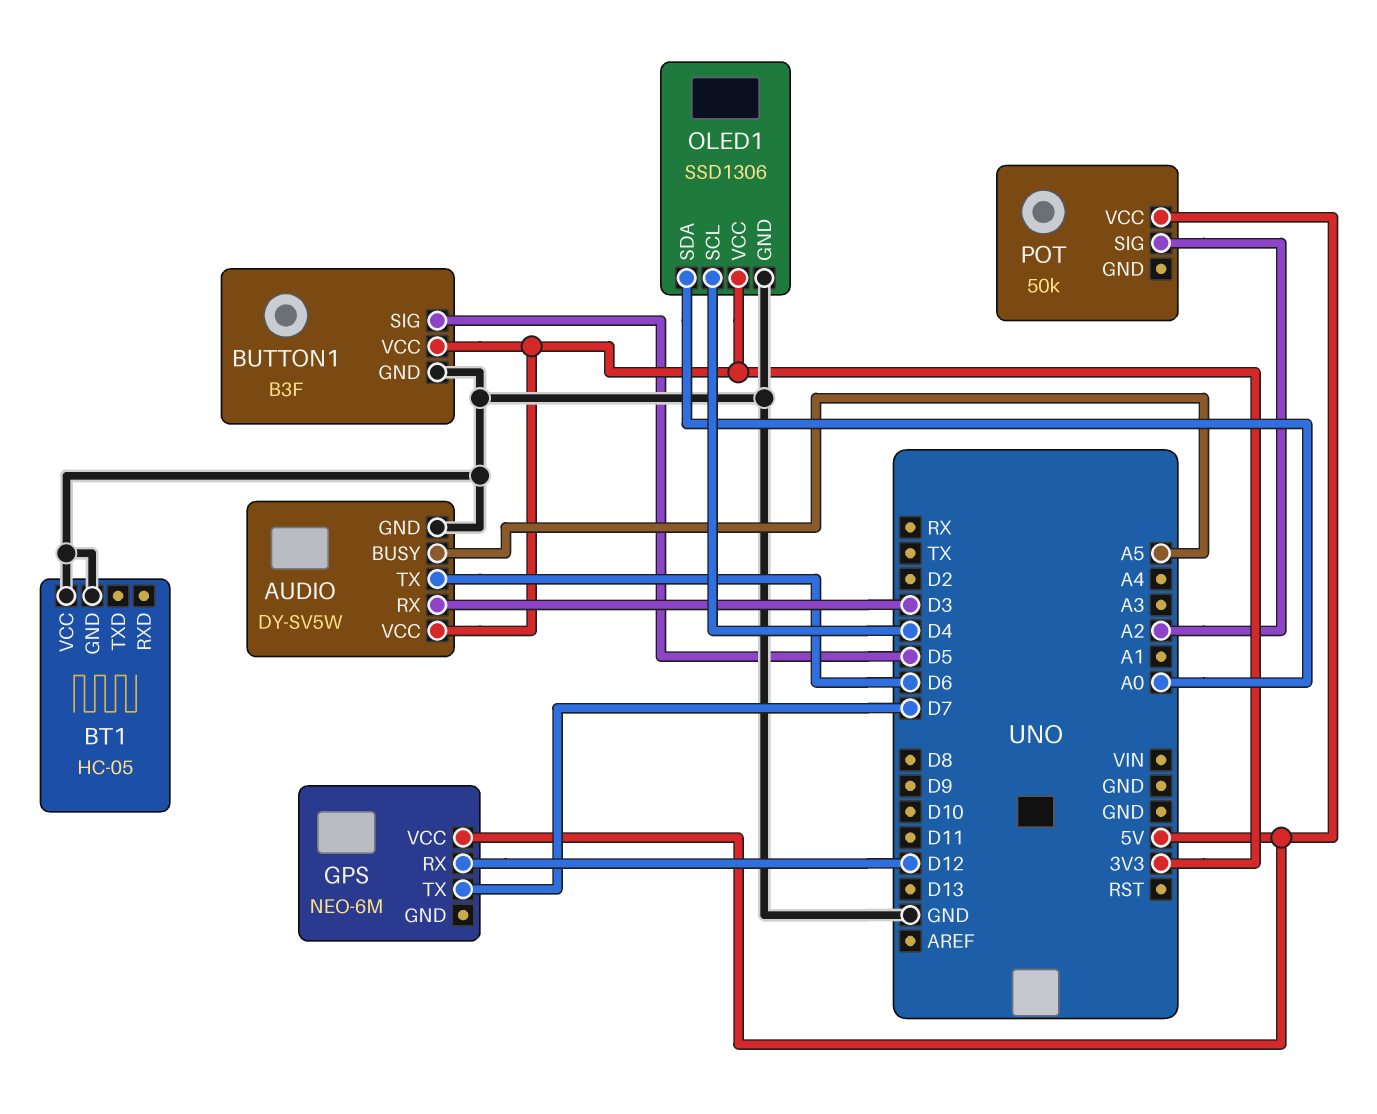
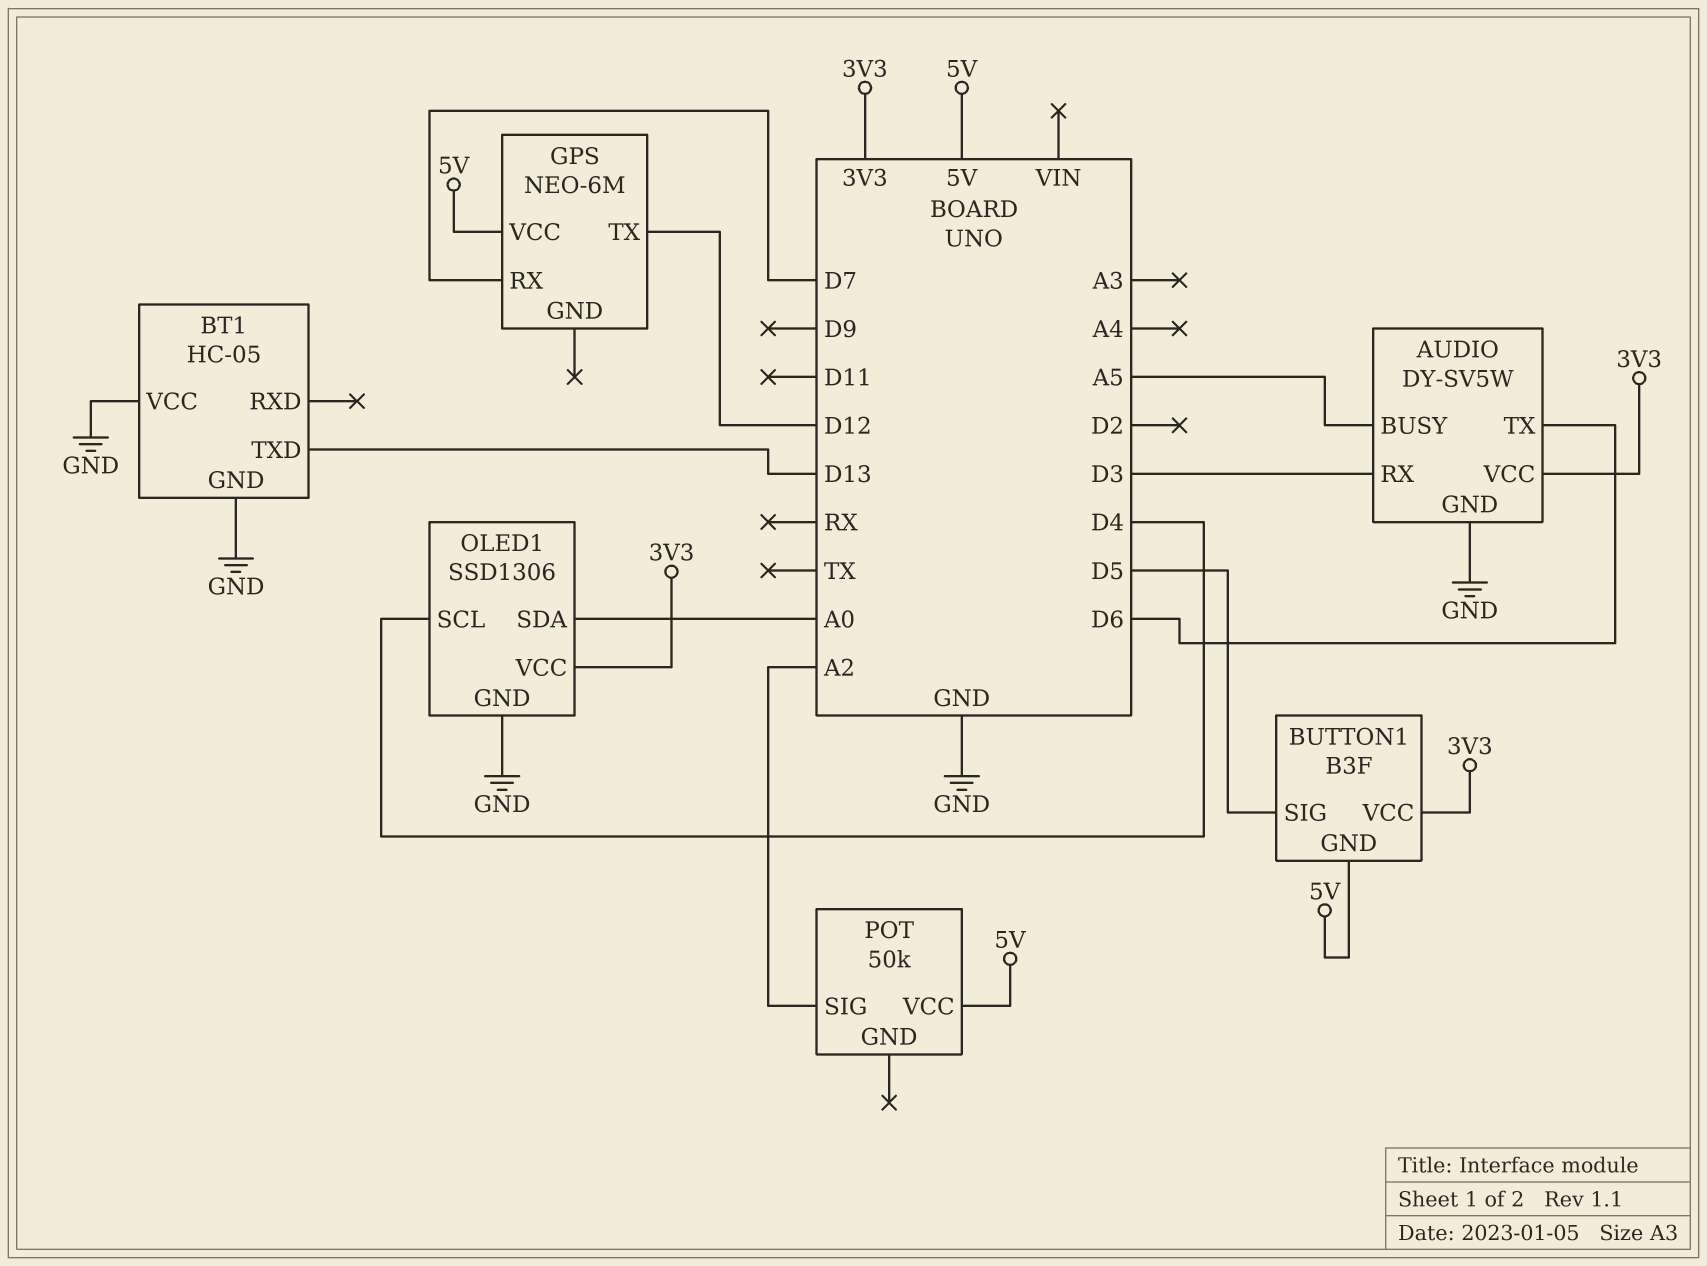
BT1 pin TXD: none -> D13
BUTTON1 pin GND: GND -> 5V
GPS pin RX: D12 -> D7
GPS pin TX: D7 -> D12

